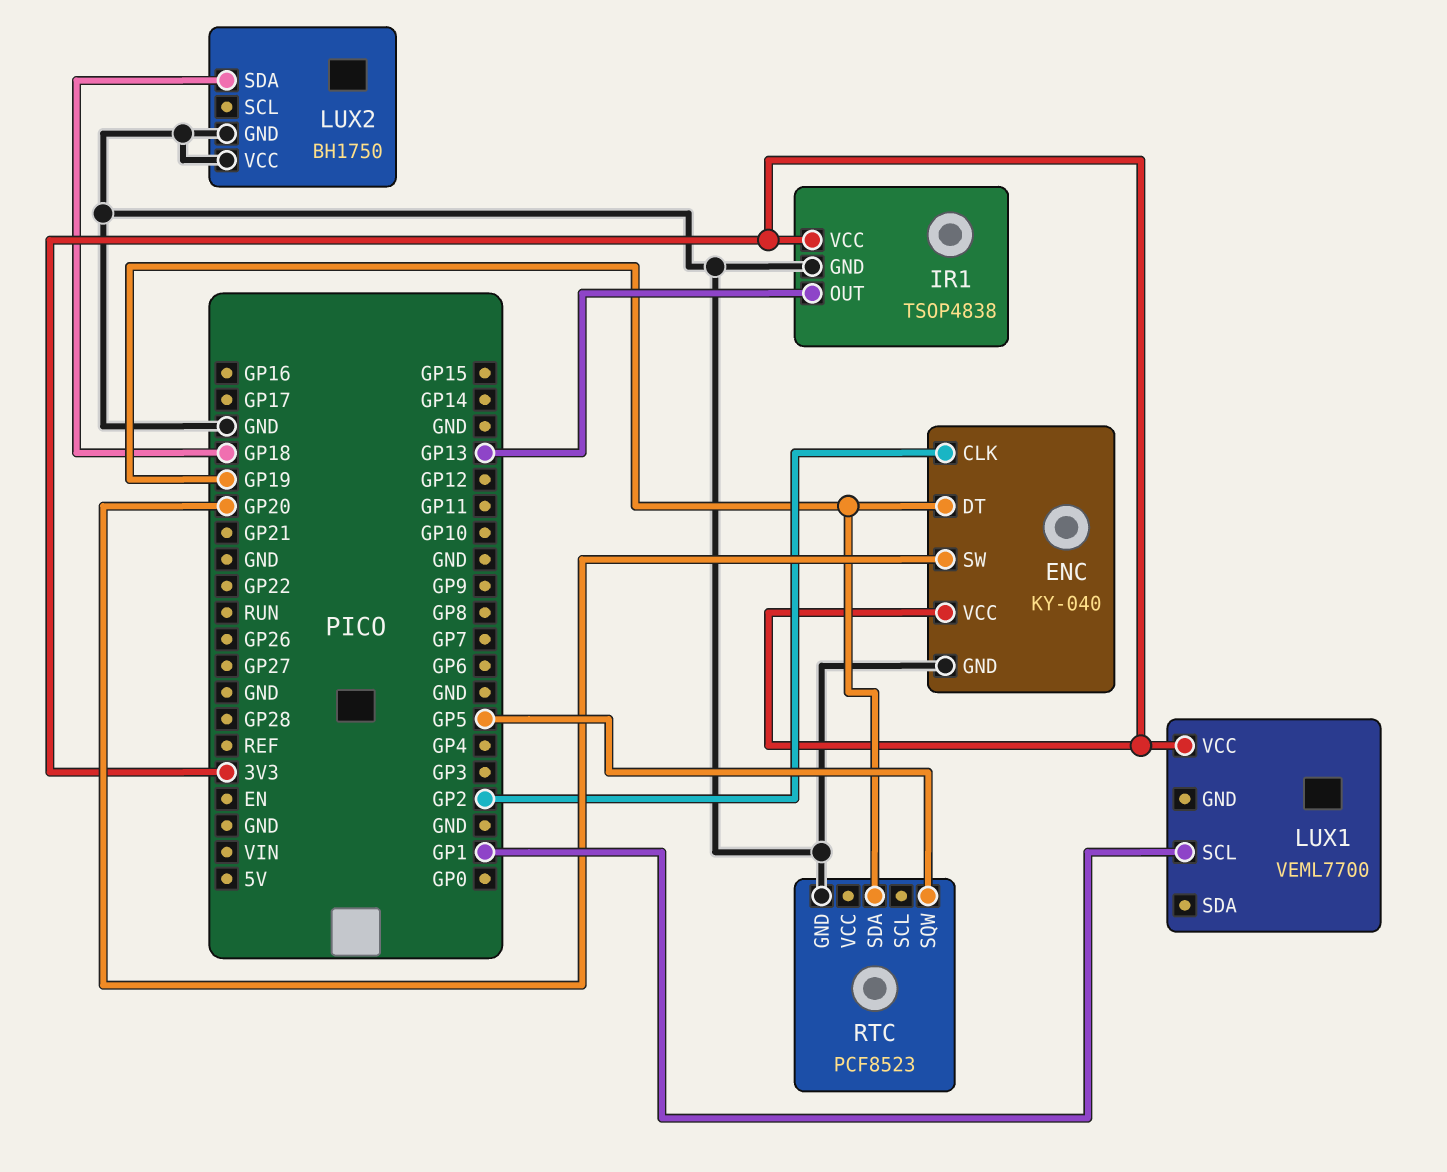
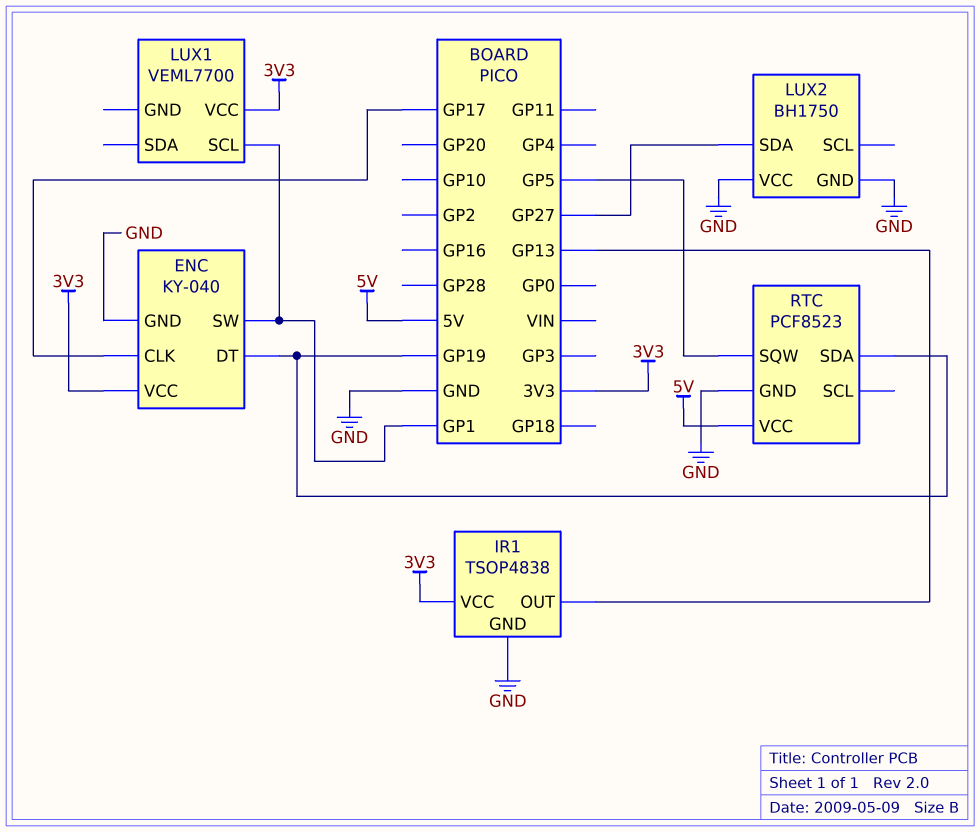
ENC pin CLK: GP2 -> GP17
ENC pin SW: GP20 -> GP1
LUX2 pin SDA: GP18 -> GP27
RTC pin VCC: none -> 5V

